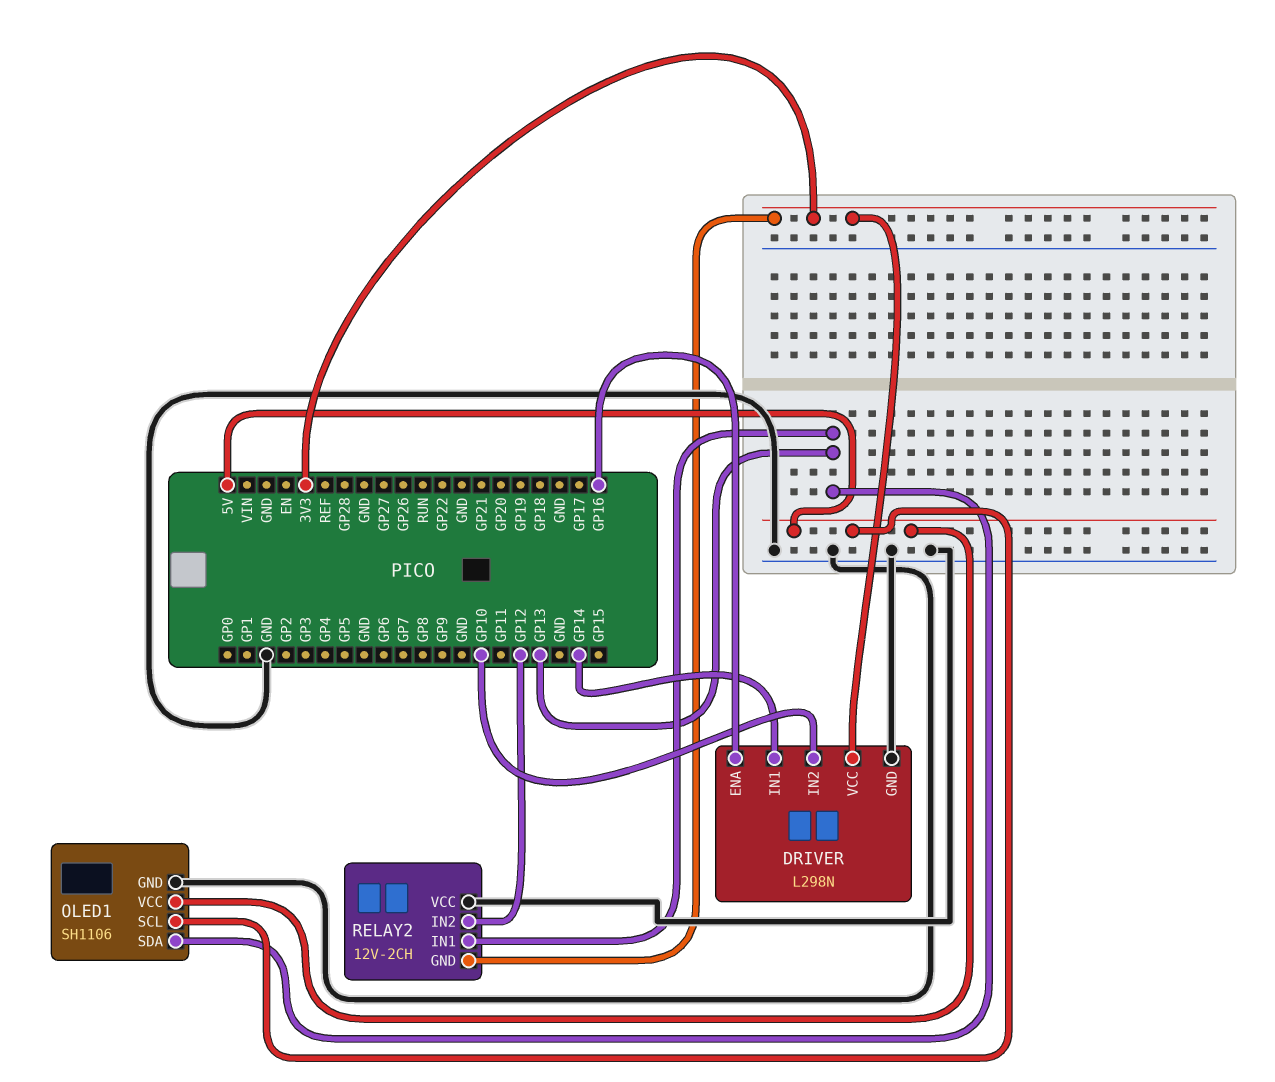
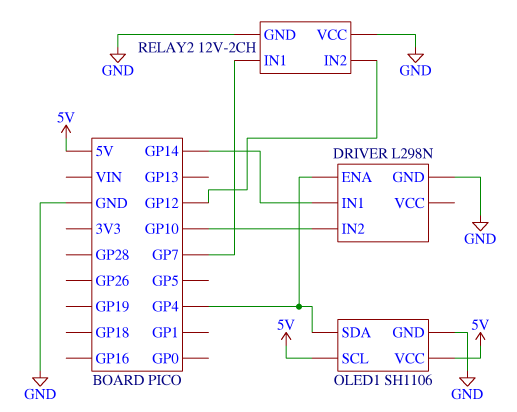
DRIVER pin ENA: GP16 -> GP4
DRIVER pin VCC: 3V3 -> none
OLED1 pin SDA: GP13 -> GP4
RELAY2 pin GND: 3V3 -> GND
RELAY2 pin IN1: GP13 -> GP7

